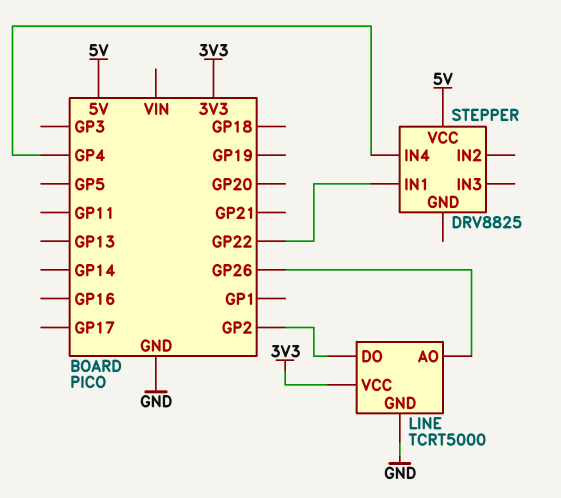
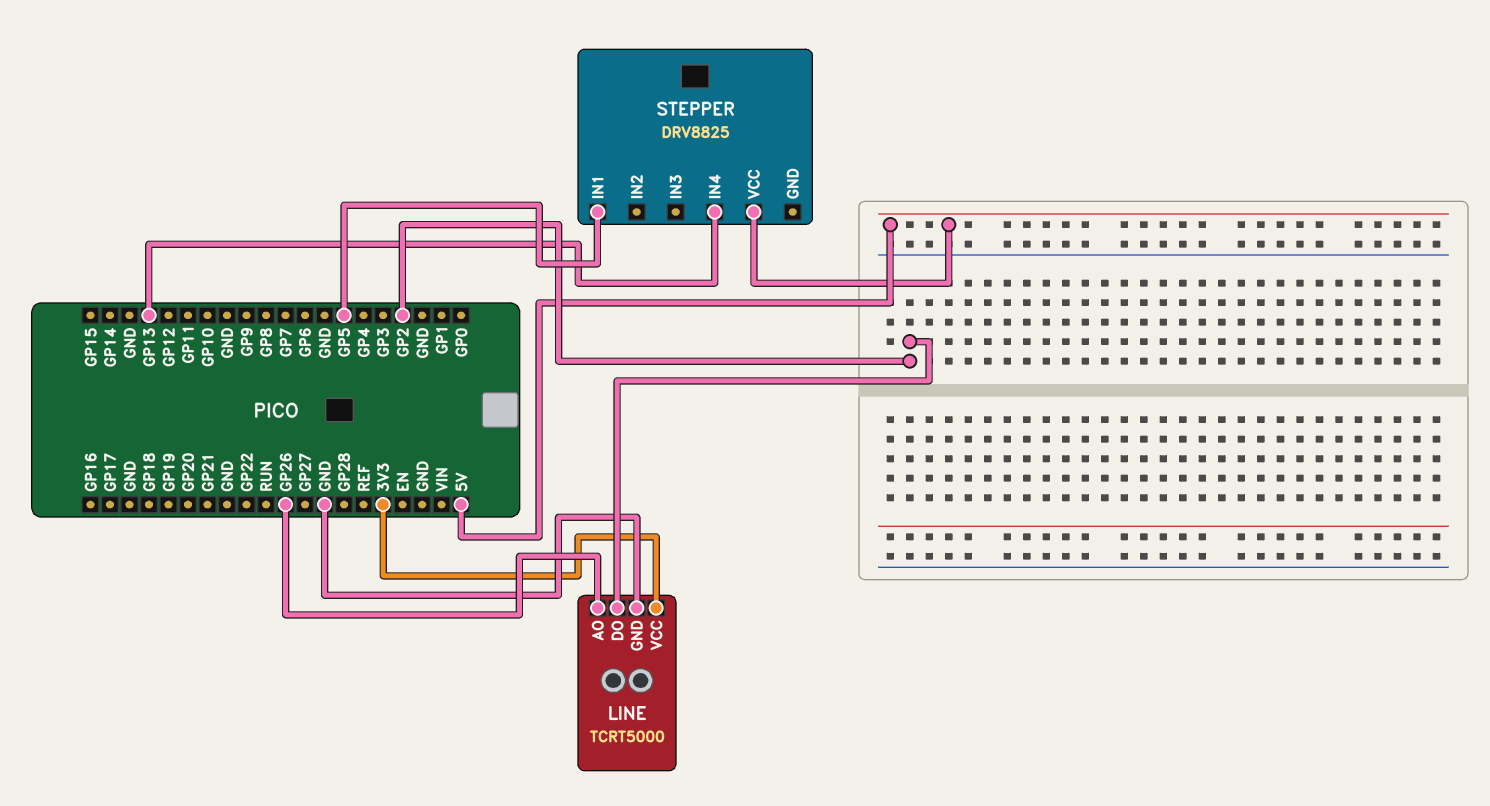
STEPPER pin IN1: GP22 -> GP5
STEPPER pin IN4: GP4 -> GP13

